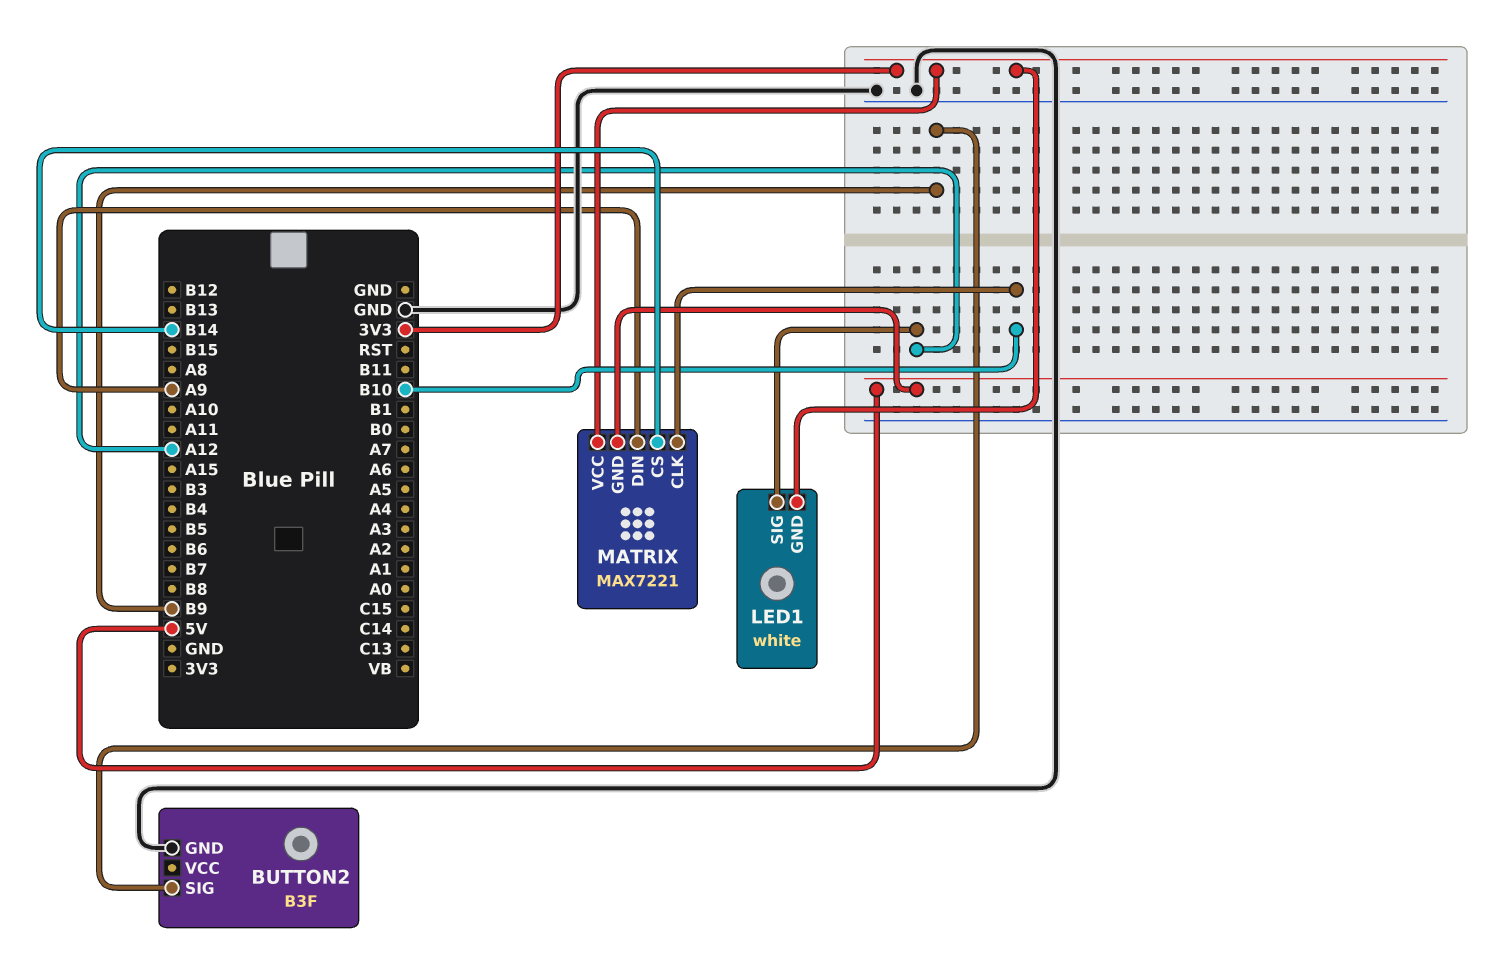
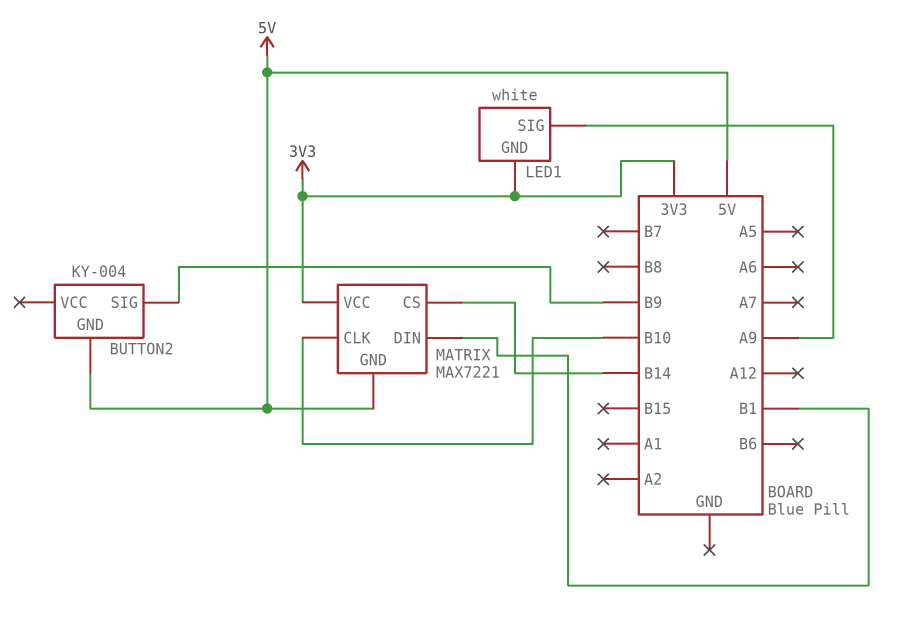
BUTTON2: B3F -> KY-004
BUTTON2 pin GND: GND -> 5V
LED1 pin SIG: A12 -> A9
MATRIX pin DIN: A9 -> B1

